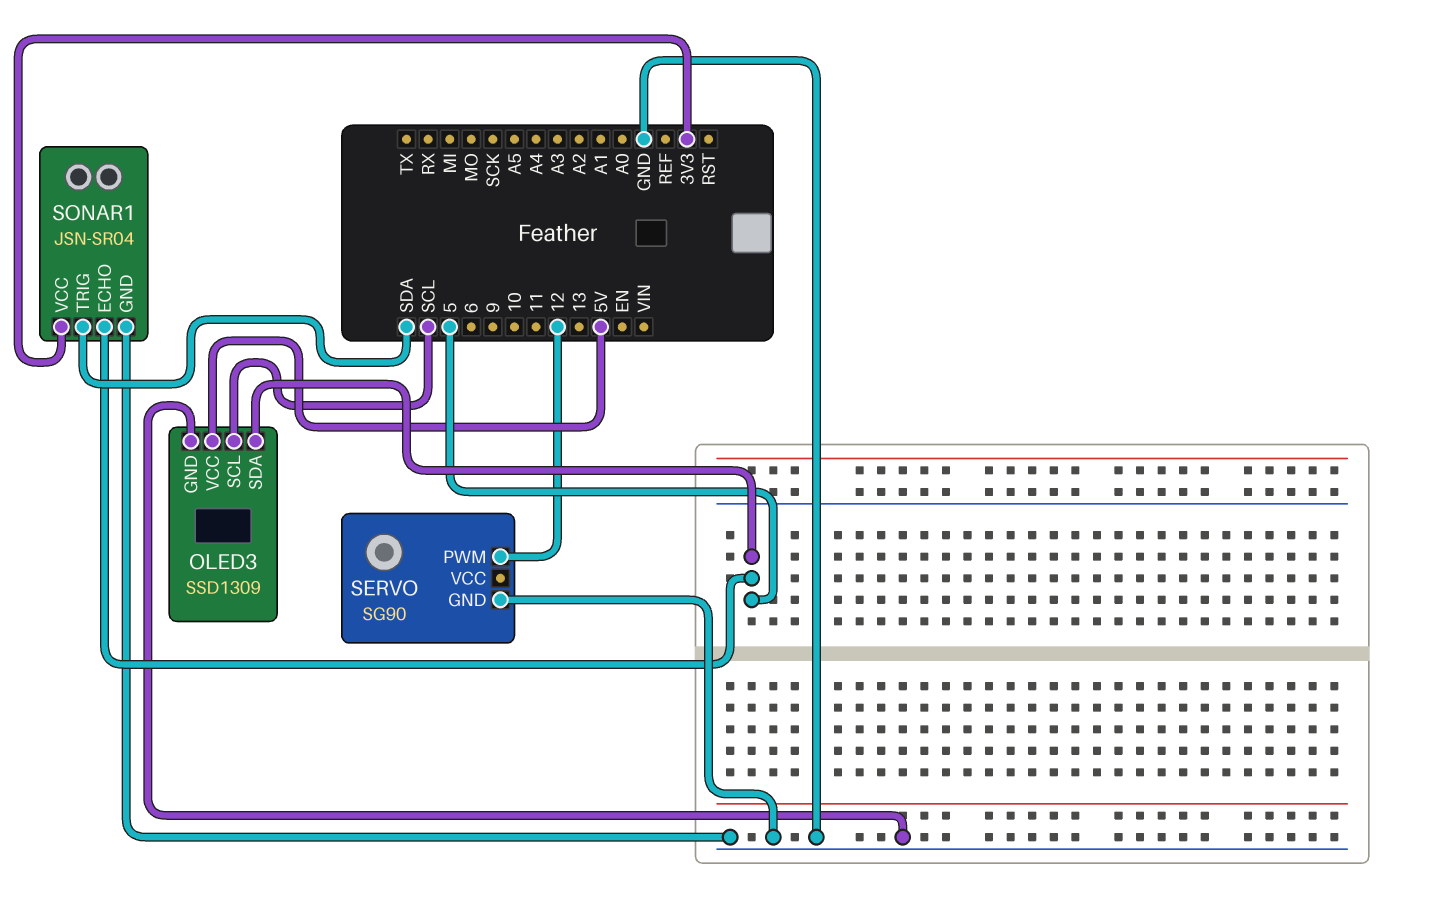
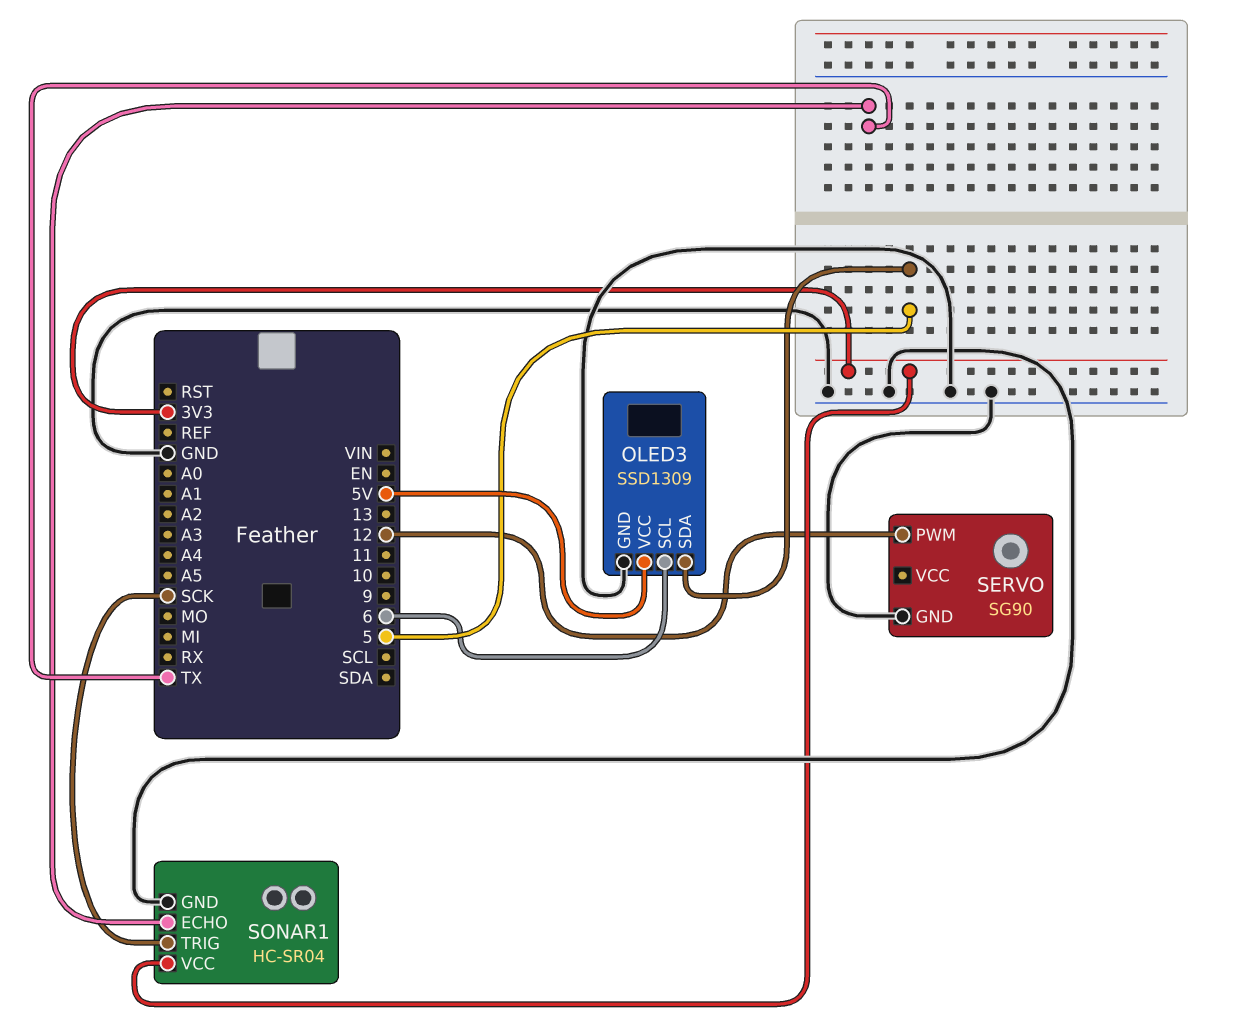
OLED3 pin SCL: SCL -> 6
SONAR1: JSN-SR04 -> HC-SR04
SONAR1 pin ECHO: 5 -> TX
SONAR1 pin TRIG: SDA -> SCK

